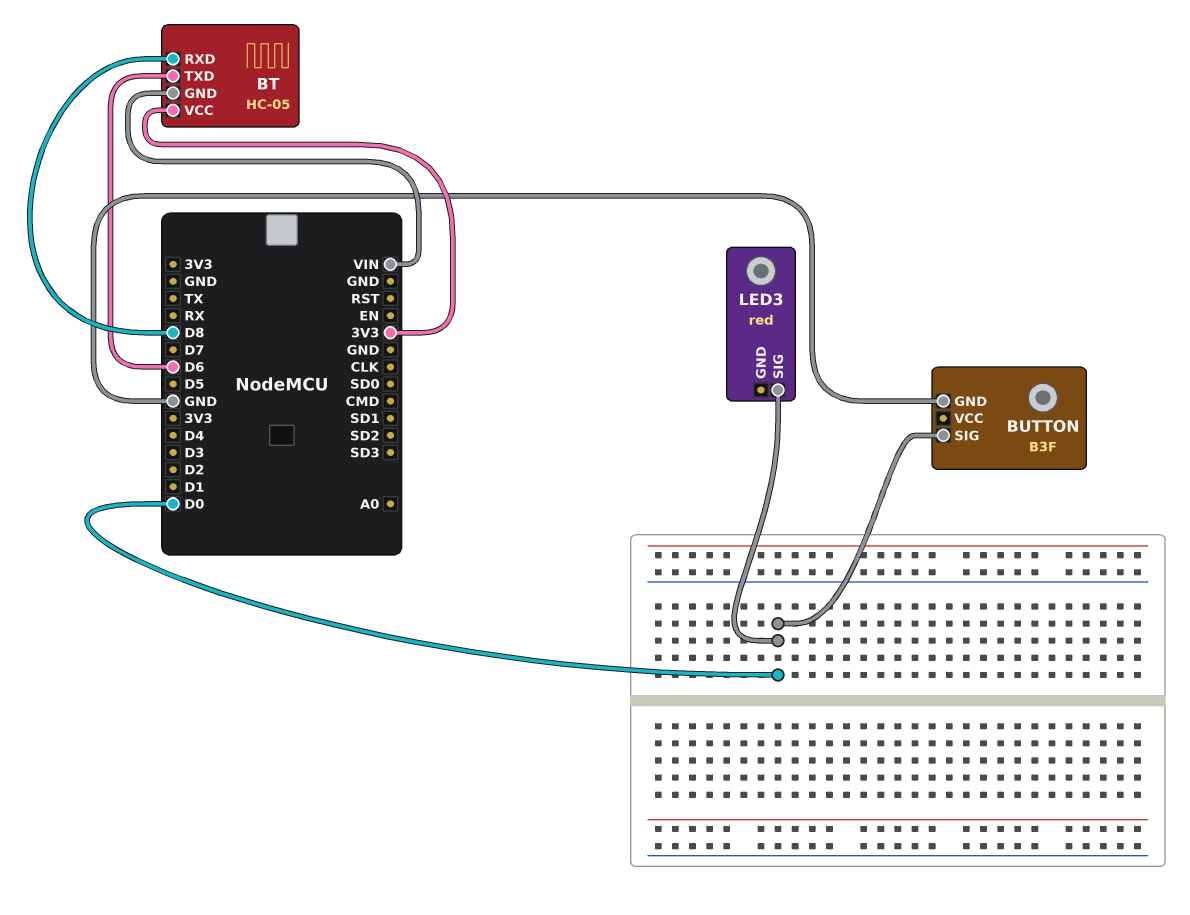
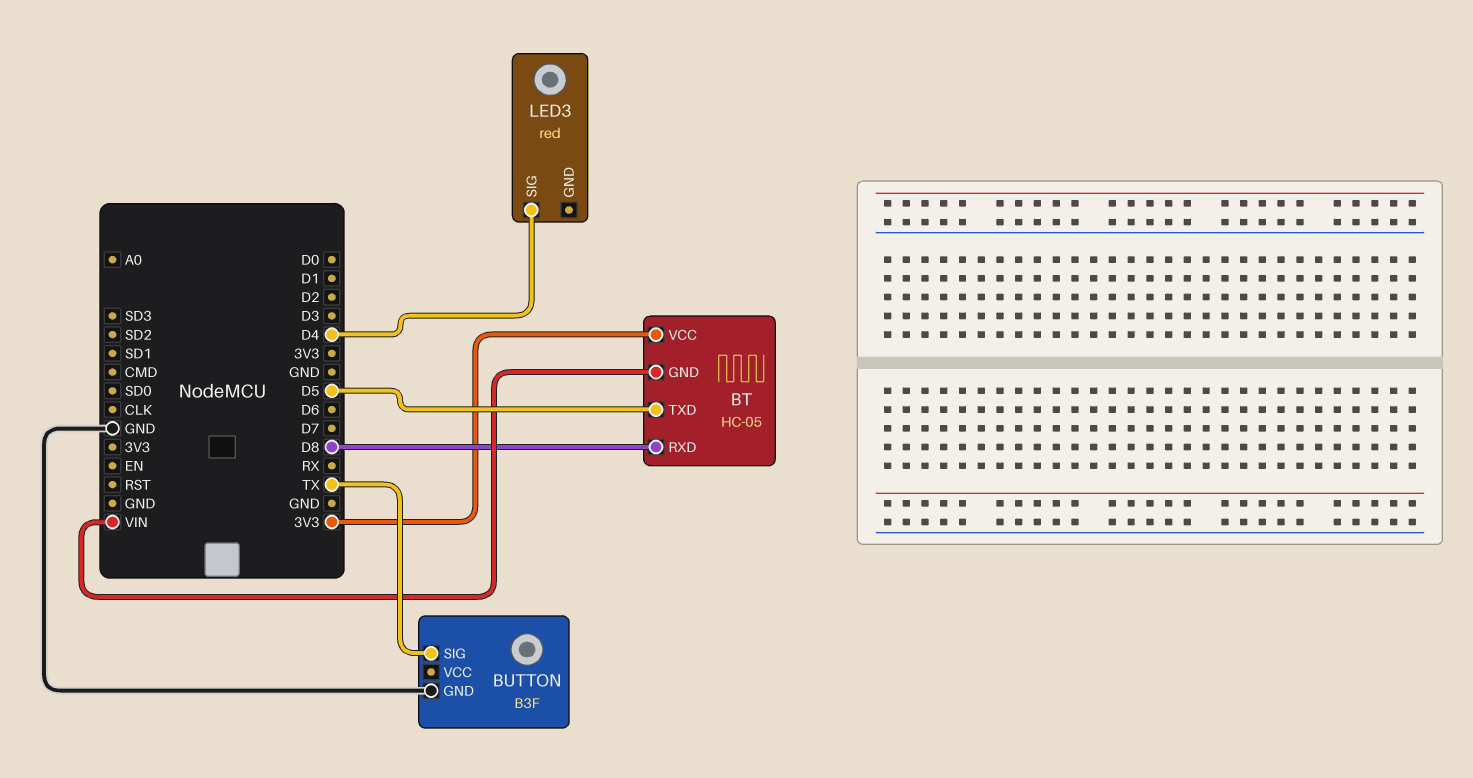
BT pin TXD: D6 -> D5
BUTTON pin SIG: D0 -> TX
LED3 pin SIG: D0 -> D4

